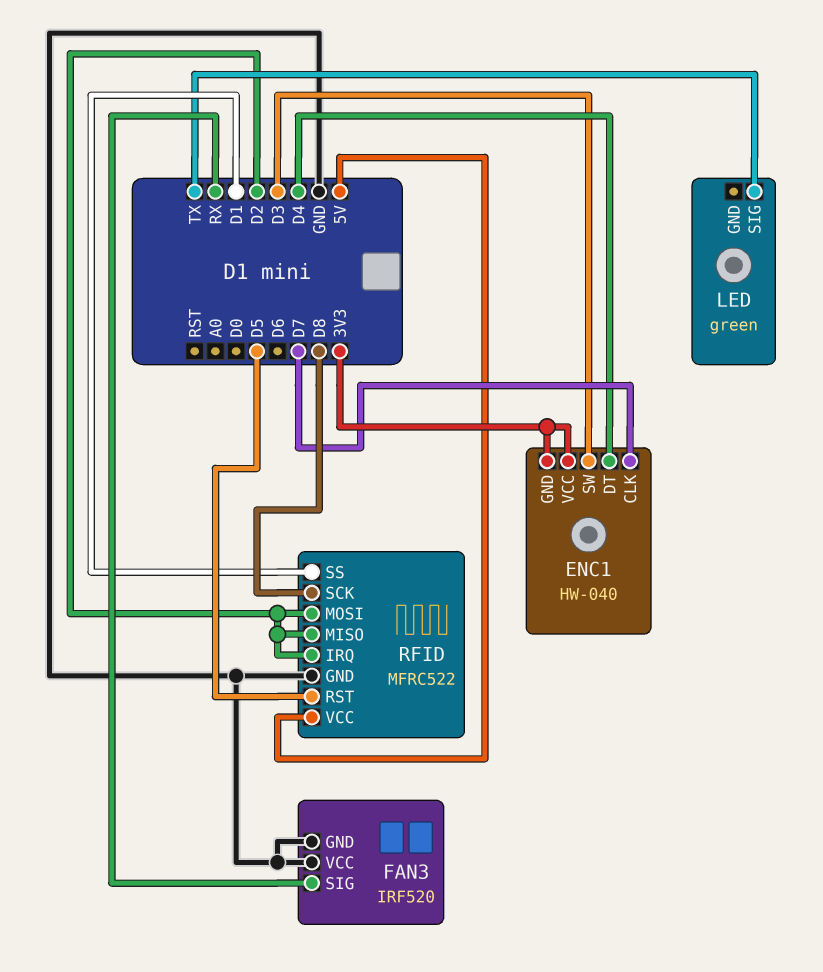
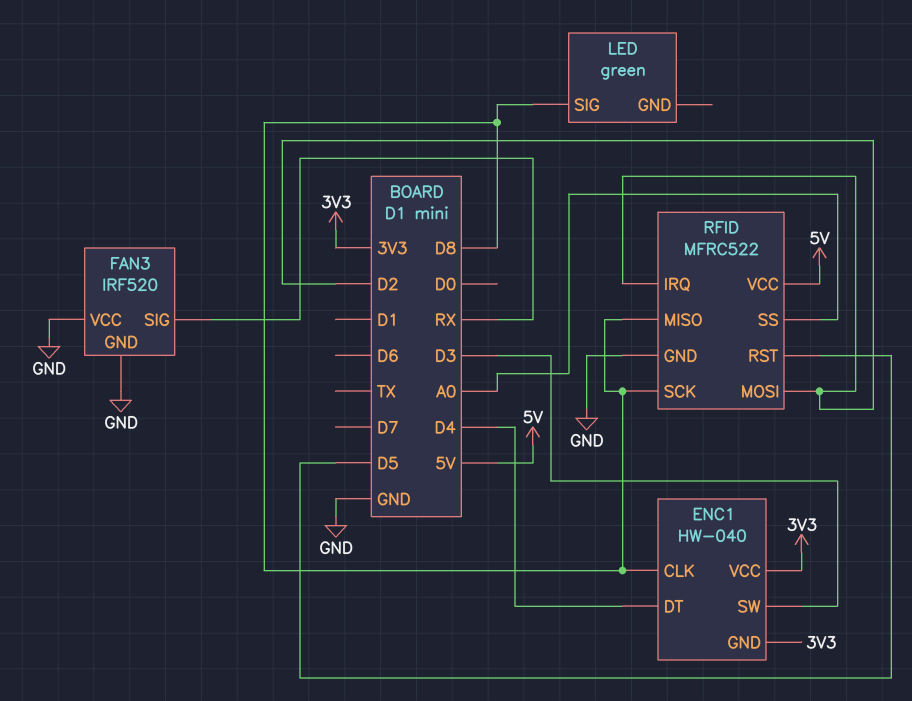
ENC1 pin CLK: D7 -> D8
LED pin SIG: TX -> D8
RFID pin MISO: D2 -> D8
RFID pin SS: D1 -> A0

